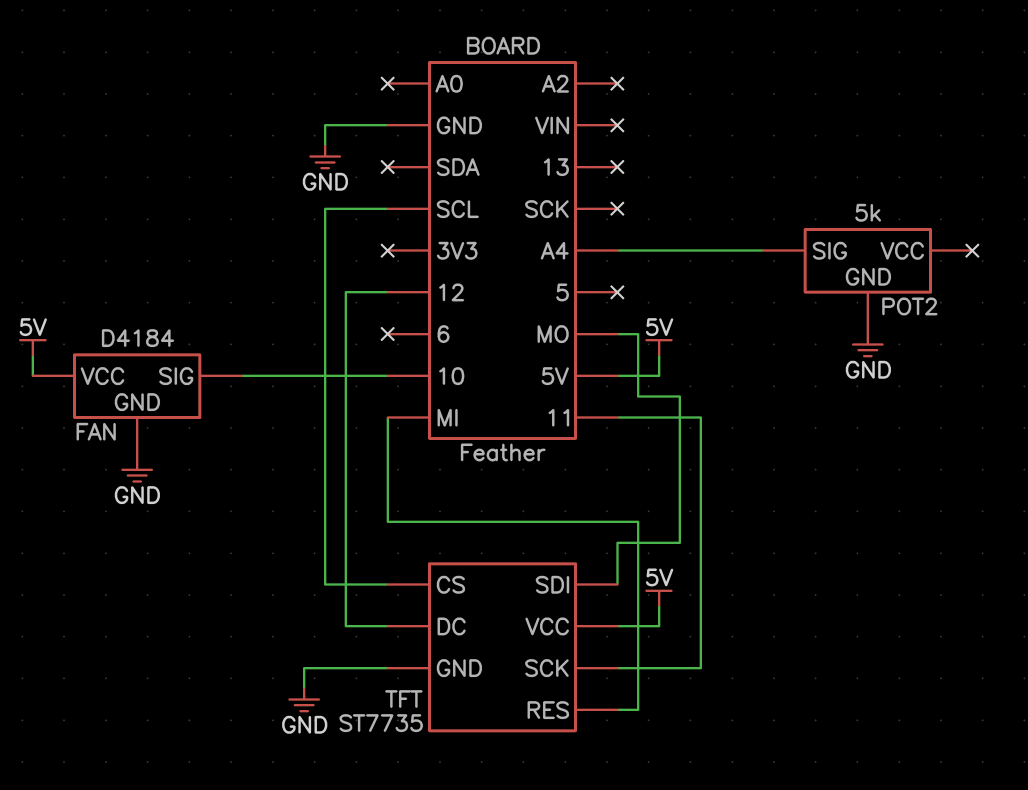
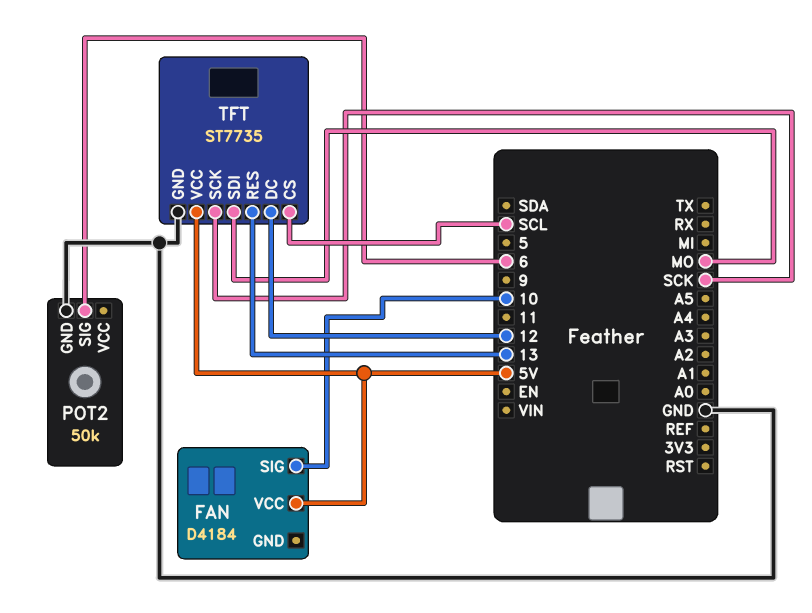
FAN pin GND: GND -> none
POT2: 5k -> 50k
POT2 pin SIG: A4 -> 6
TFT pin RES: MI -> 13
TFT pin SCK: 11 -> SCK

